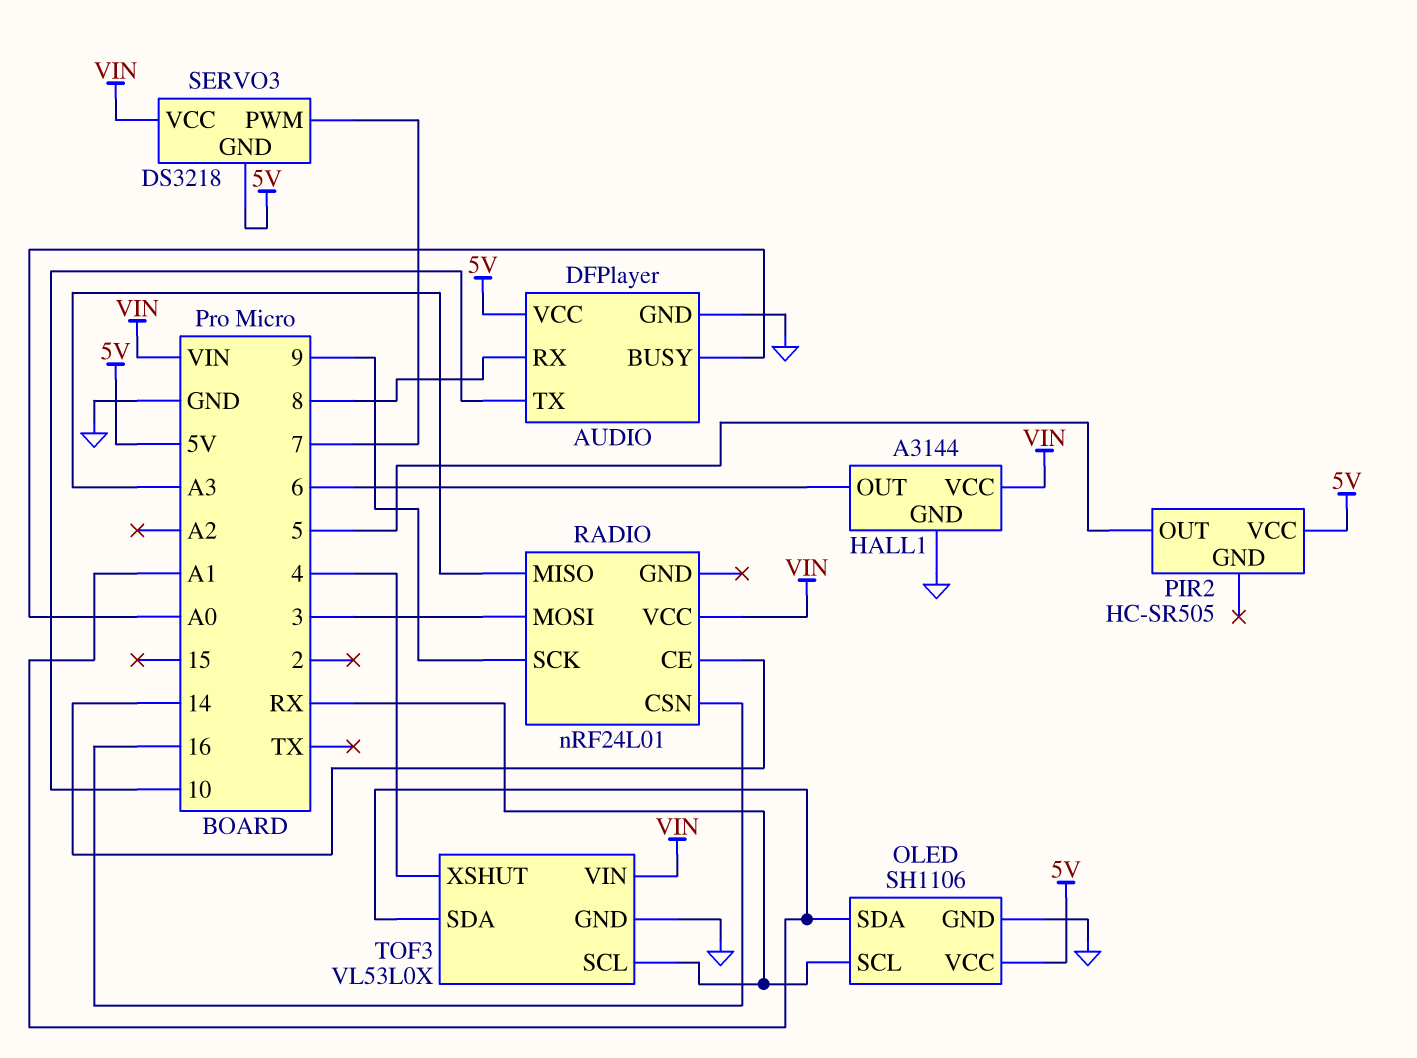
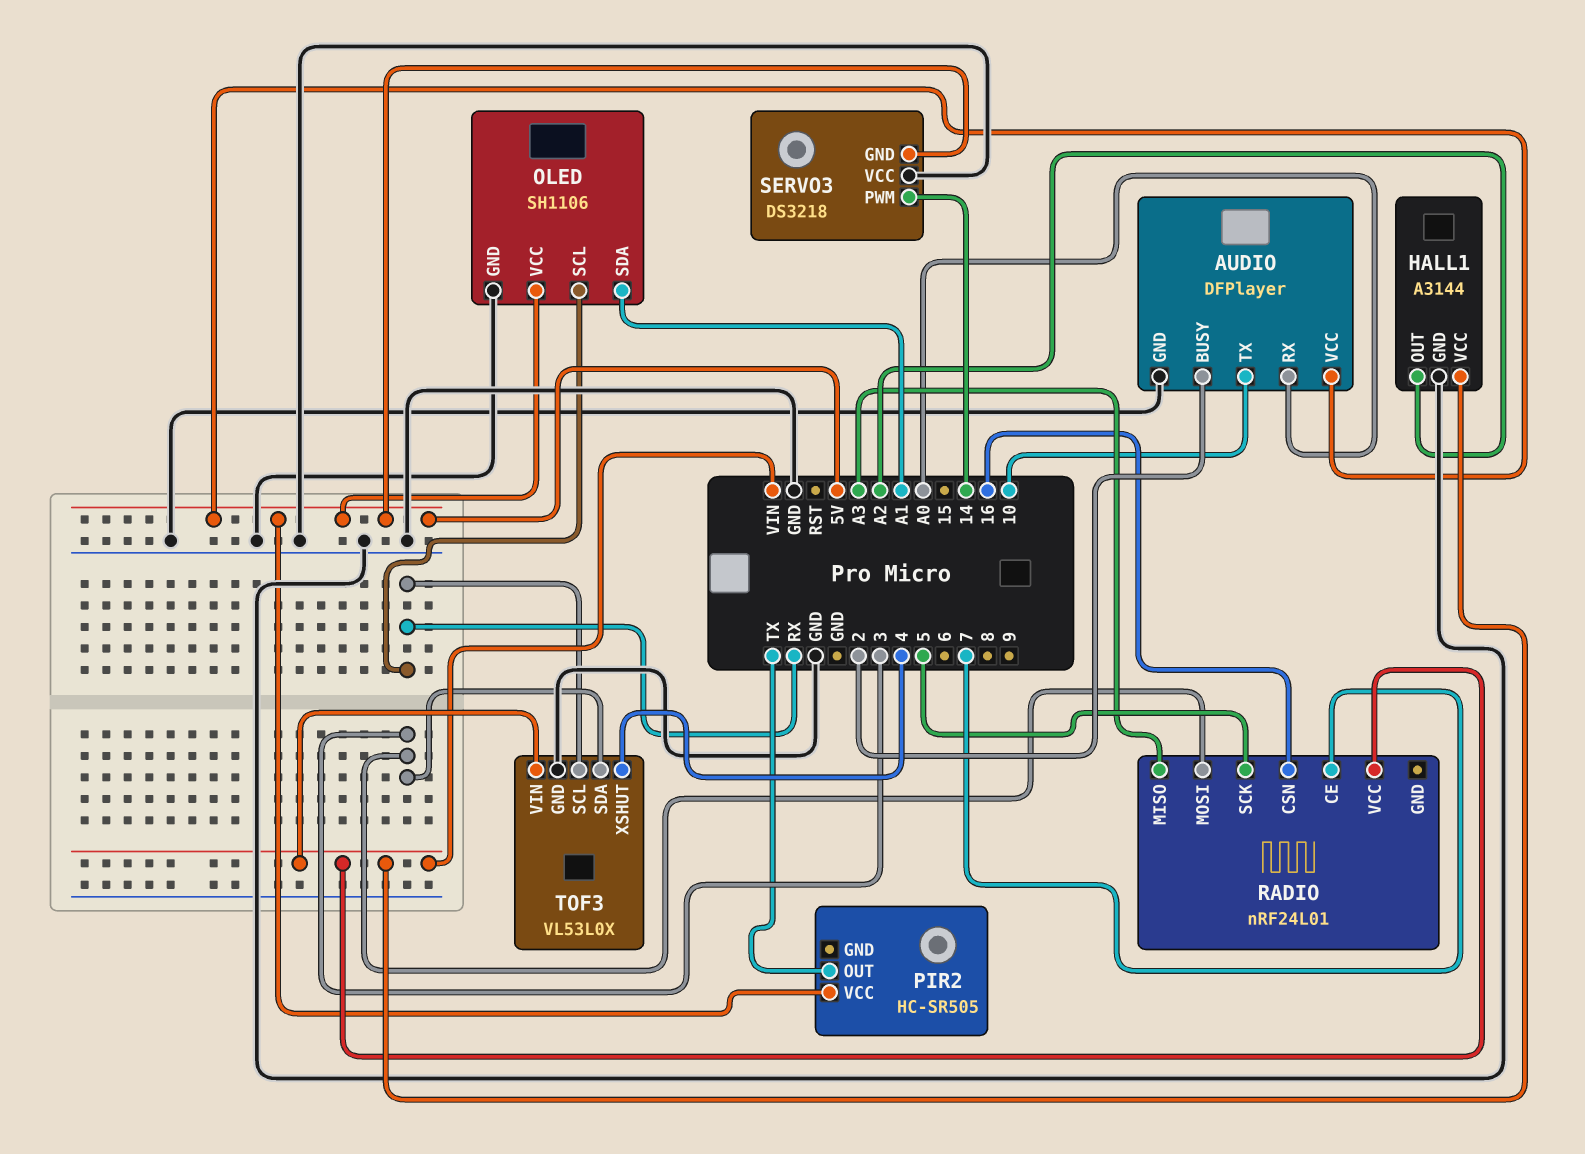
AUDIO pin BUSY: A0 -> 2
AUDIO pin RX: 8 -> A0
HALL1 pin OUT: 6 -> A2
PIR2 pin OUT: 5 -> TX
RADIO pin CE: 14 -> 7
RADIO pin SCK: 9 -> 5
SERVO3 pin PWM: 7 -> 14
SERVO3 pin VCC: VIN -> GND
TOF3 pin SDA: A1 -> 3

